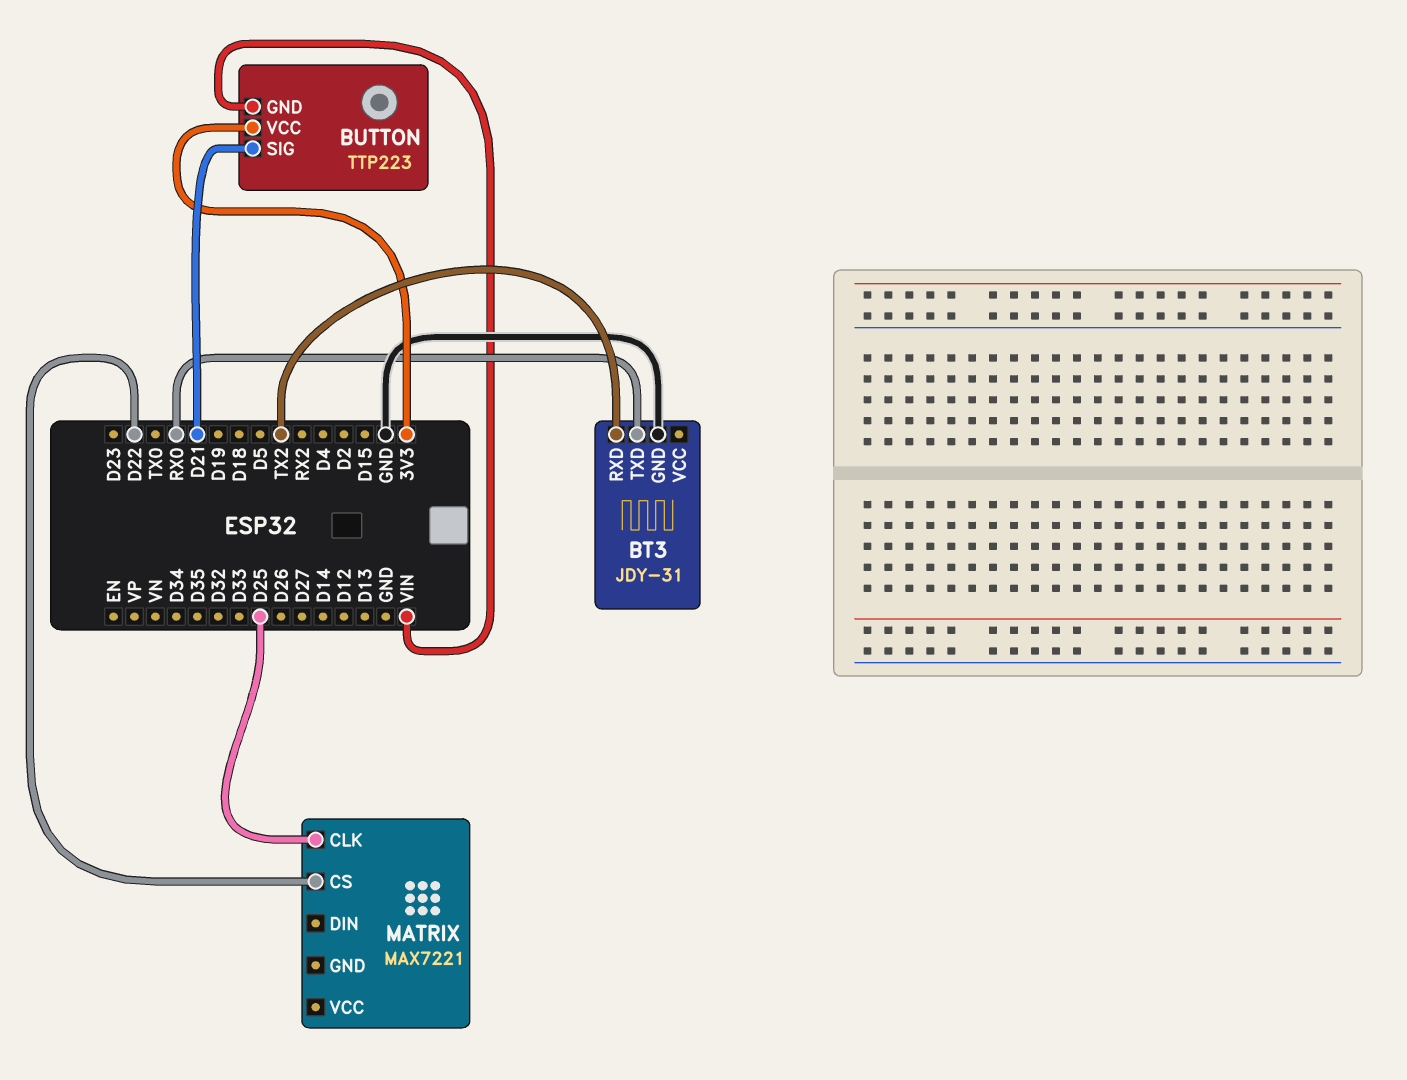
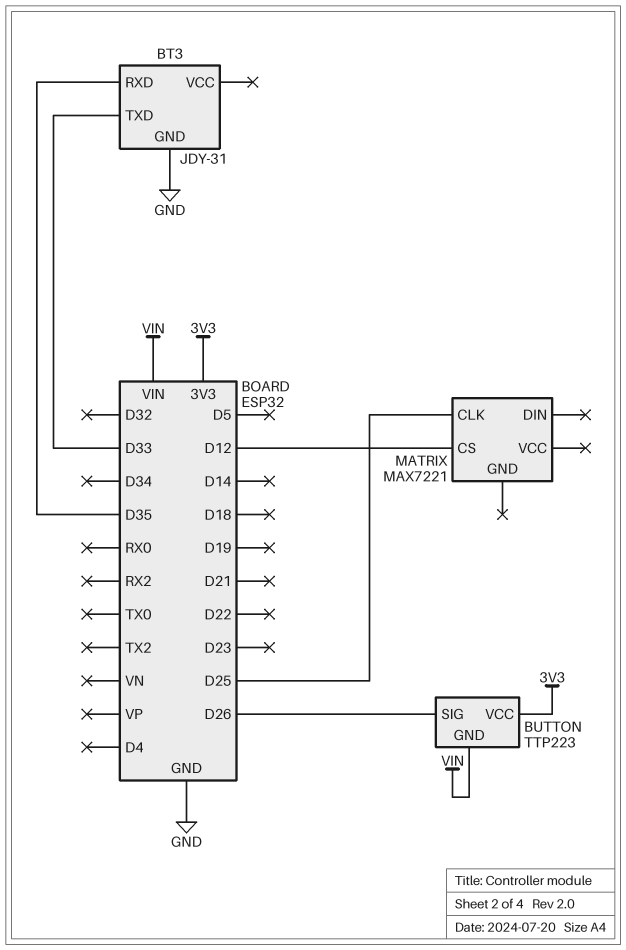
BT3 pin RXD: TX2 -> D35
BT3 pin TXD: RX0 -> D33
BUTTON pin SIG: D21 -> D26
MATRIX pin CS: D22 -> D12

